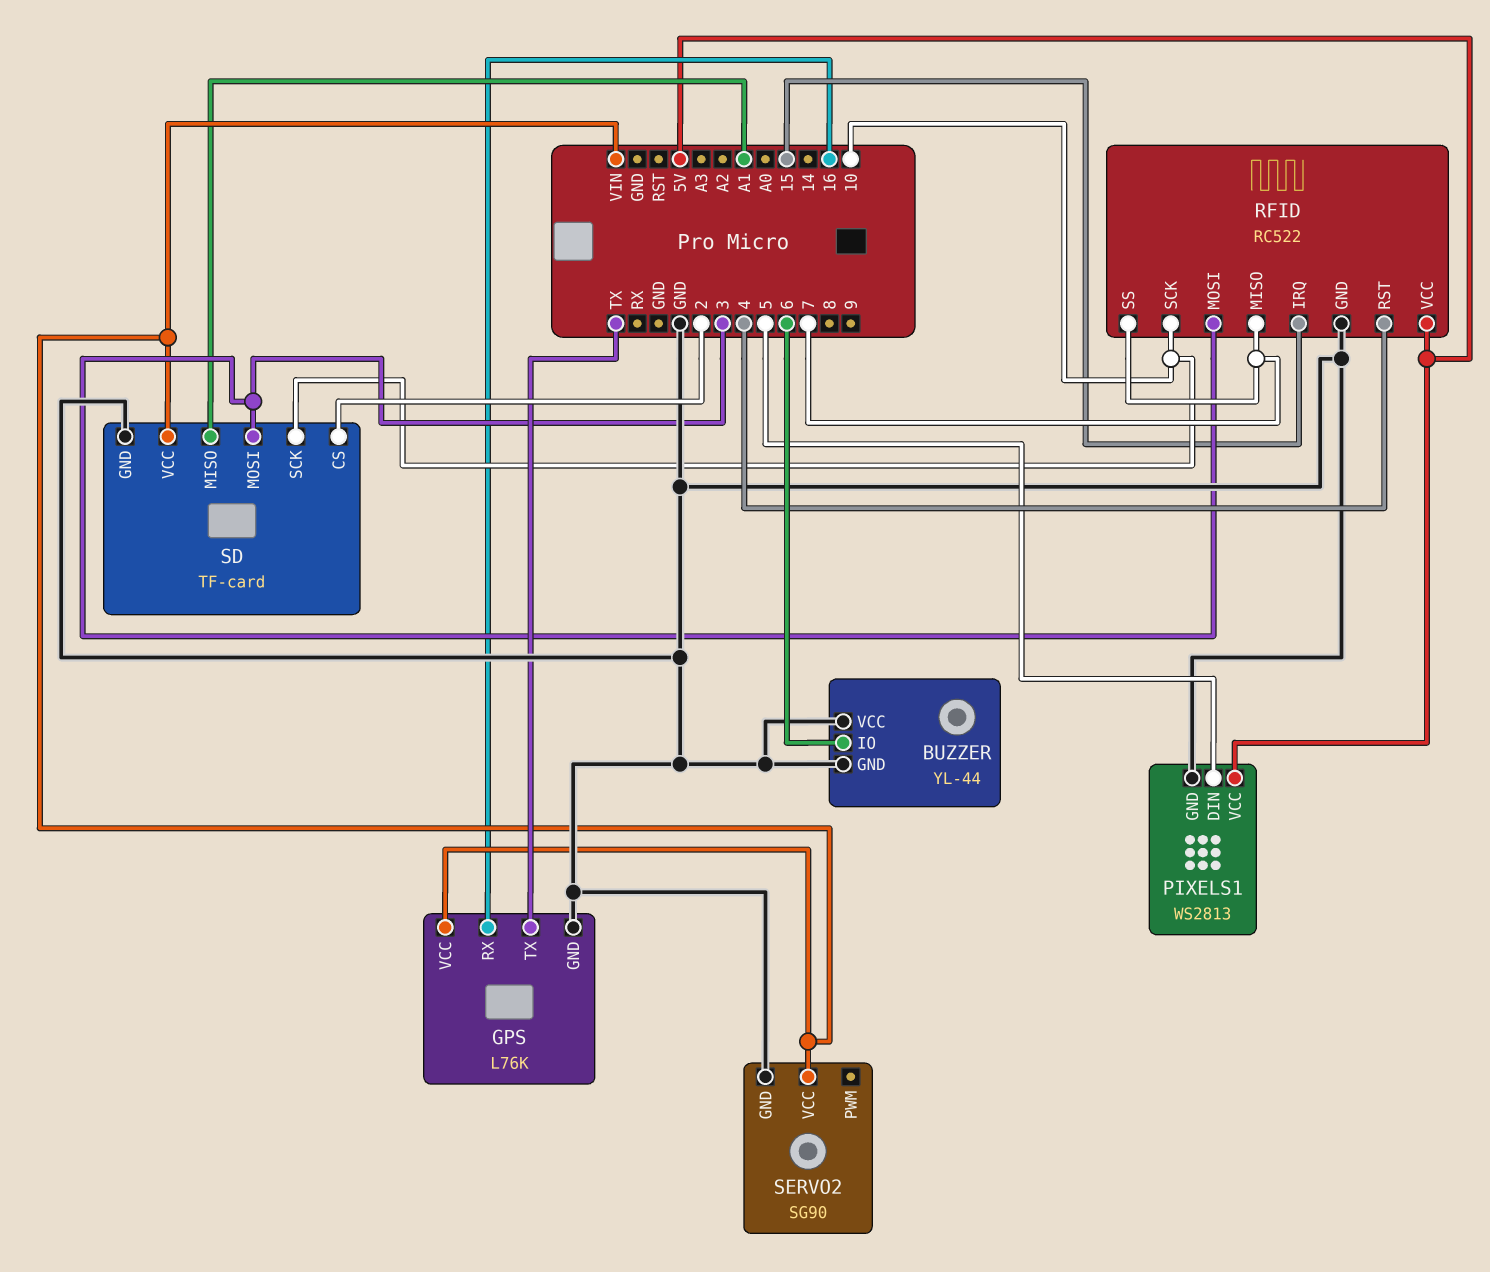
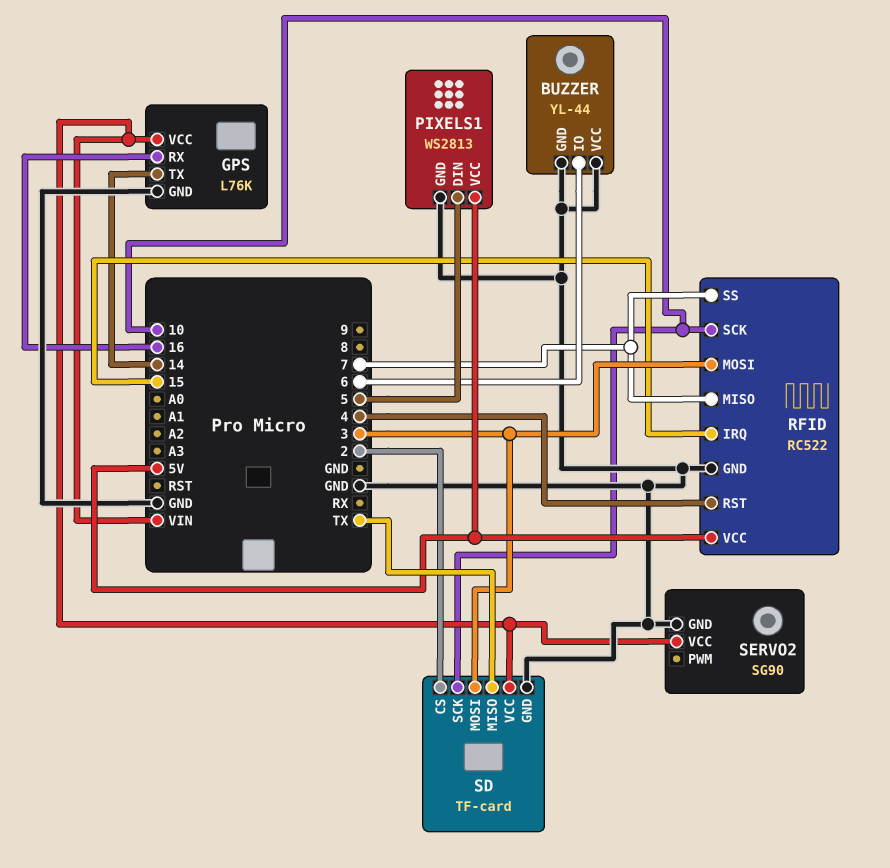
GPS pin TX: TX -> 14
SD pin MISO: A1 -> TX

